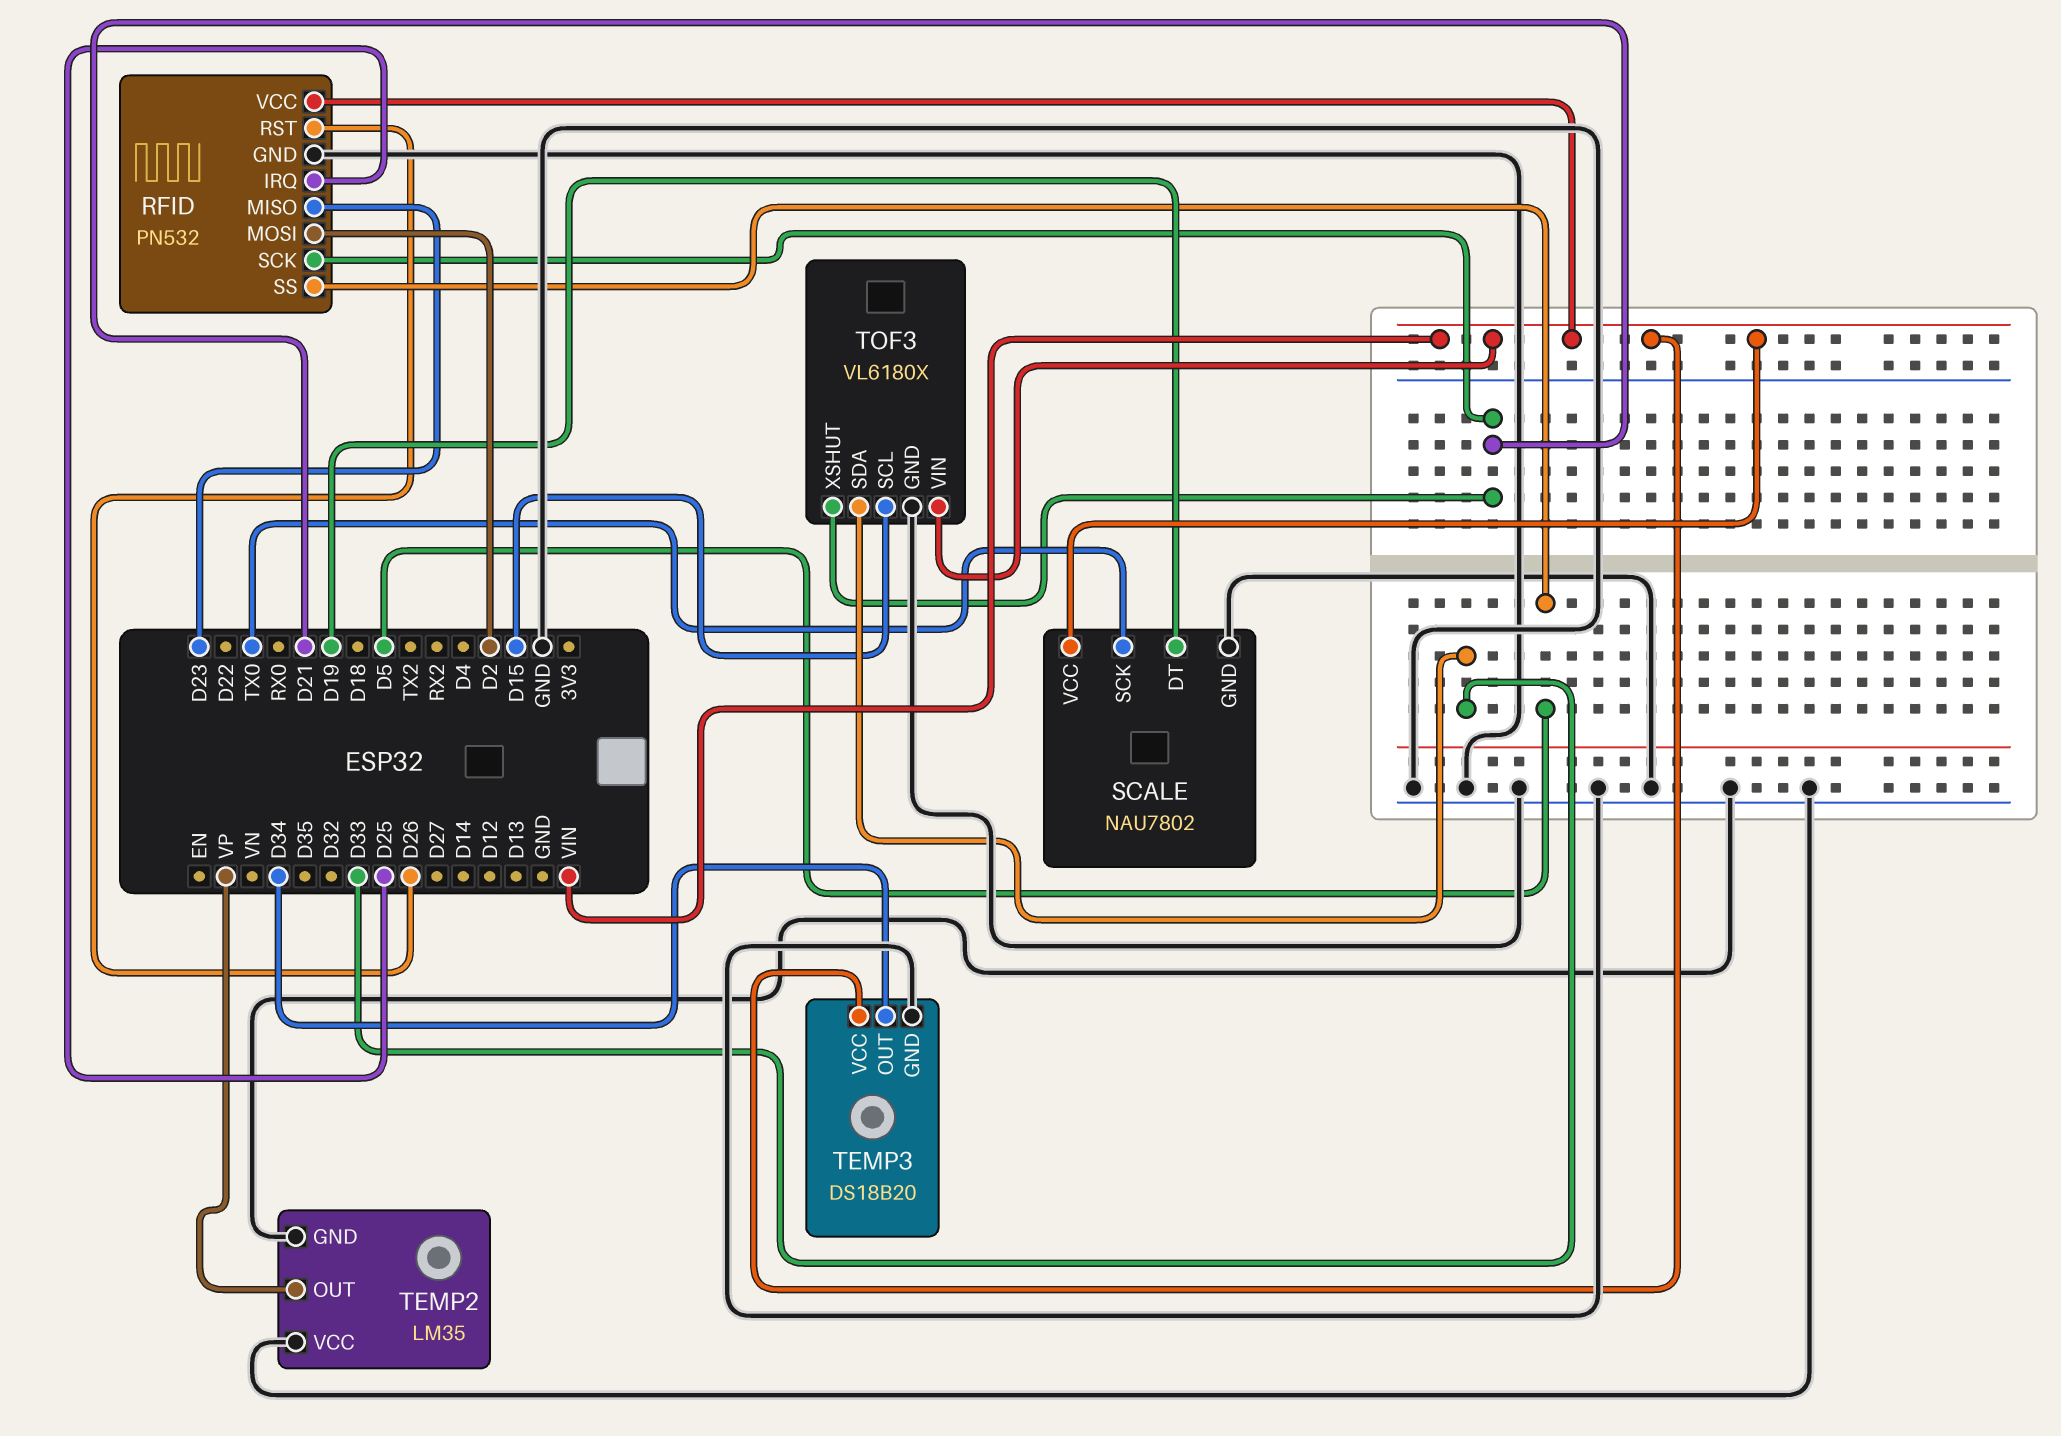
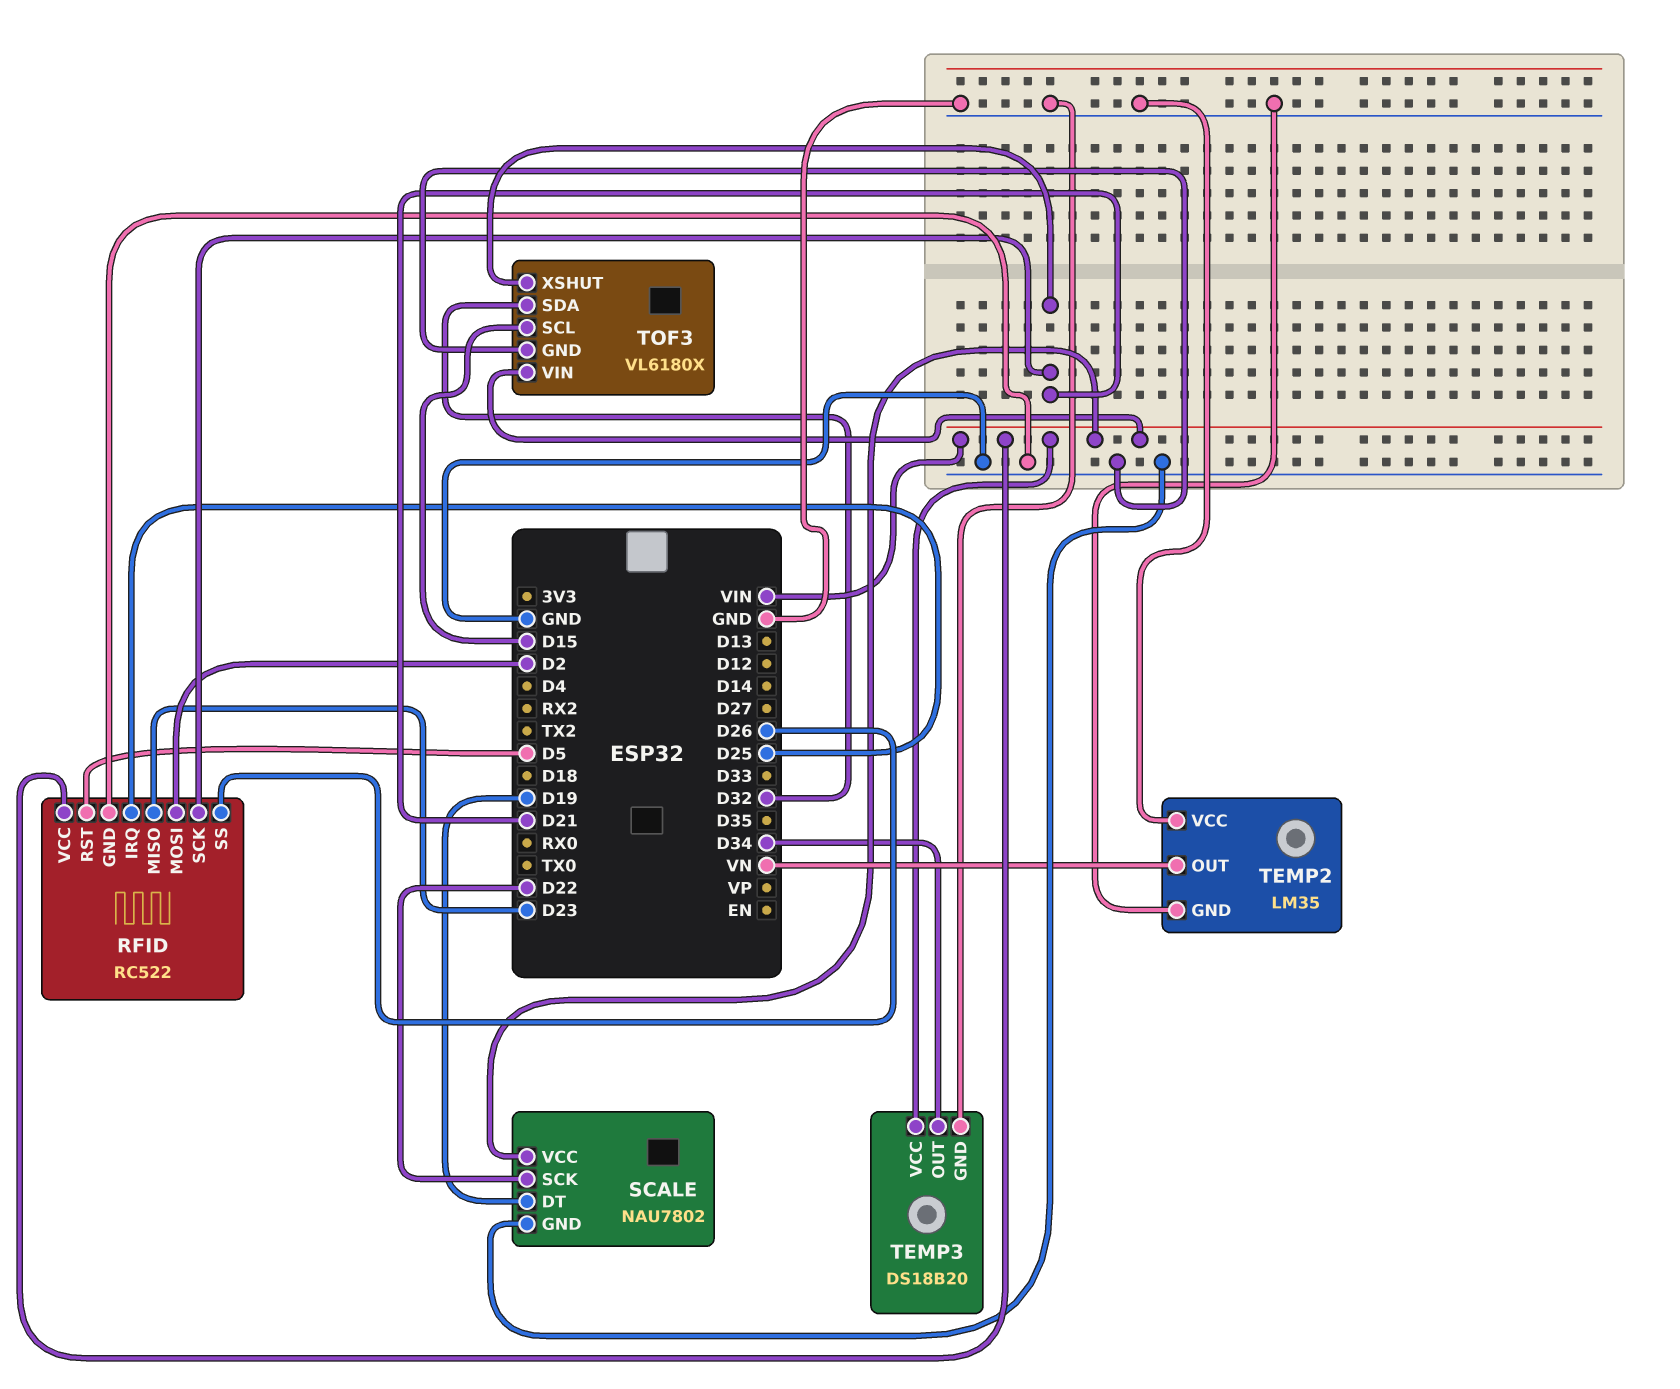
RFID: PN532 -> RC522
RFID pin RST: D26 -> D5
RFID pin SS: D5 -> D26
SCALE pin SCK: TX0 -> D22
TEMP2 pin OUT: VP -> VN
TOF3 pin SDA: D33 -> D32

